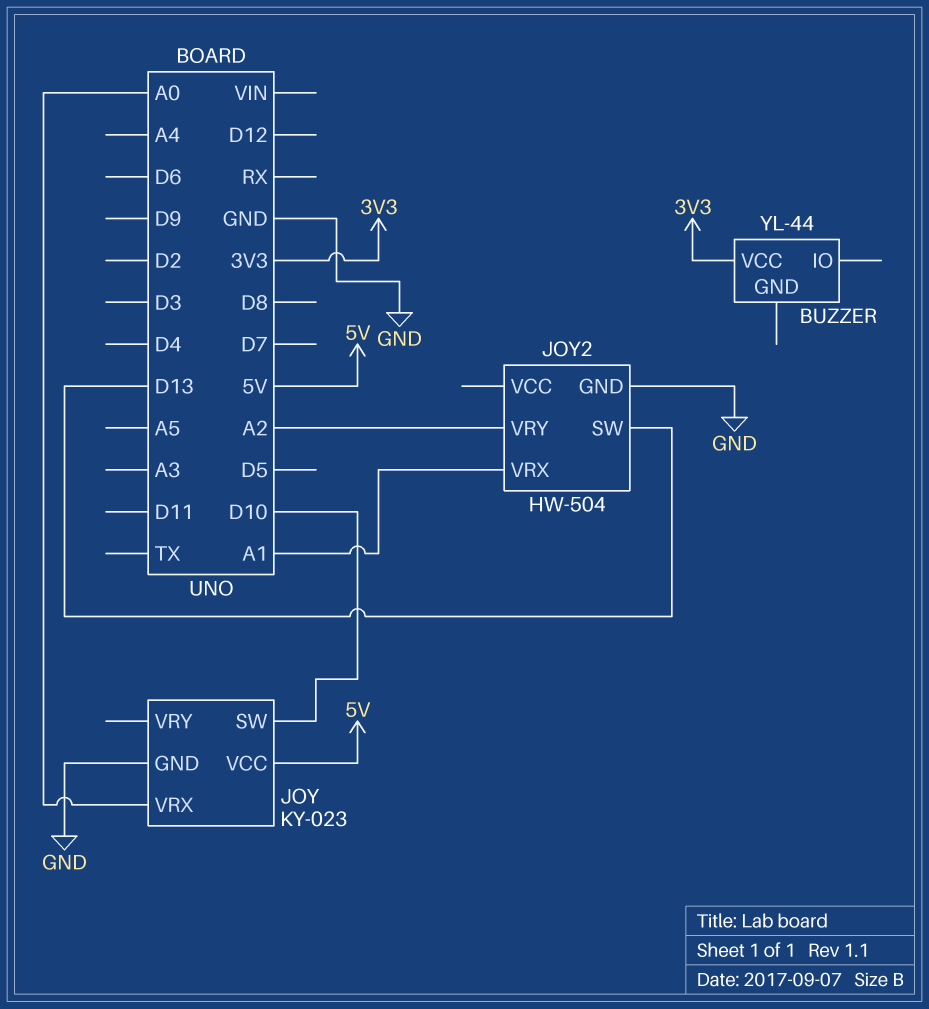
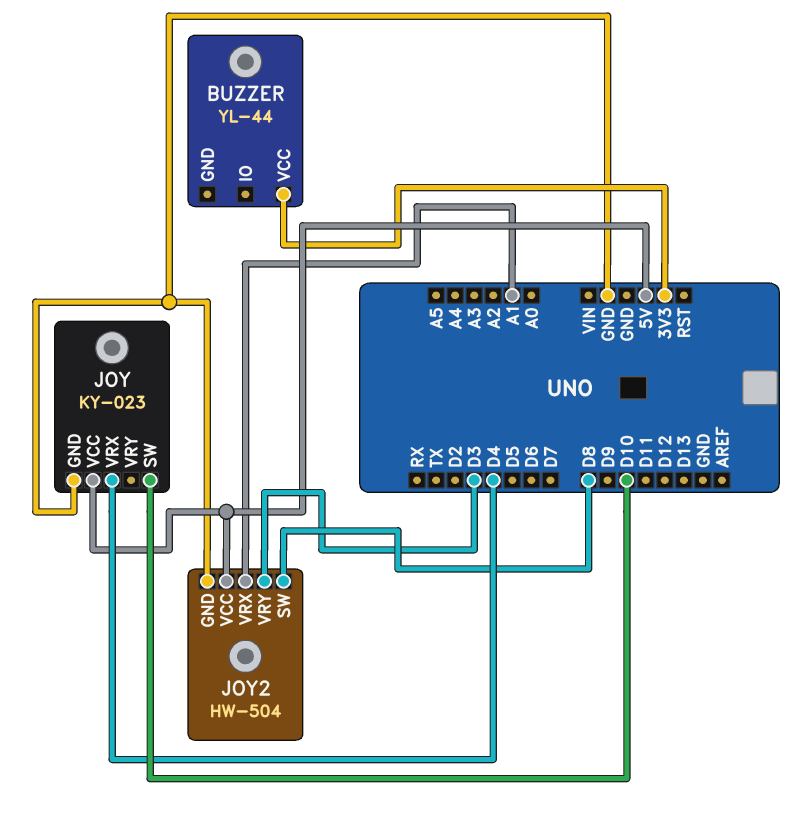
JOY pin VRX: A0 -> D4
JOY2 pin SW: D13 -> D8
JOY2 pin VCC: none -> 5V
JOY2 pin VRY: A2 -> D3

